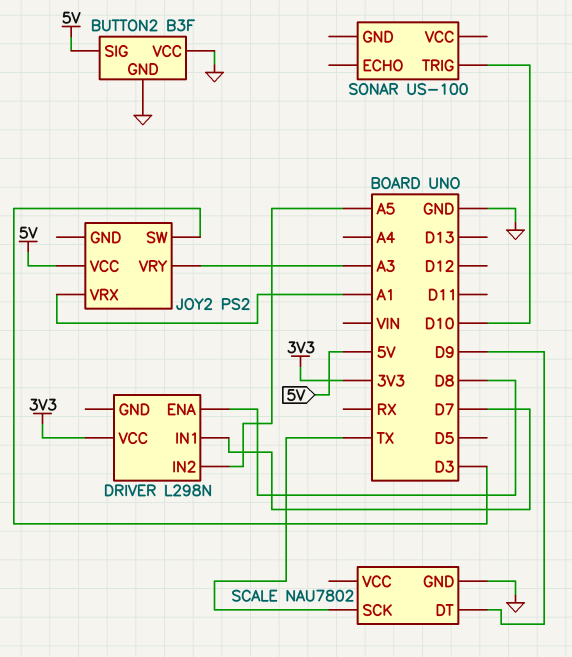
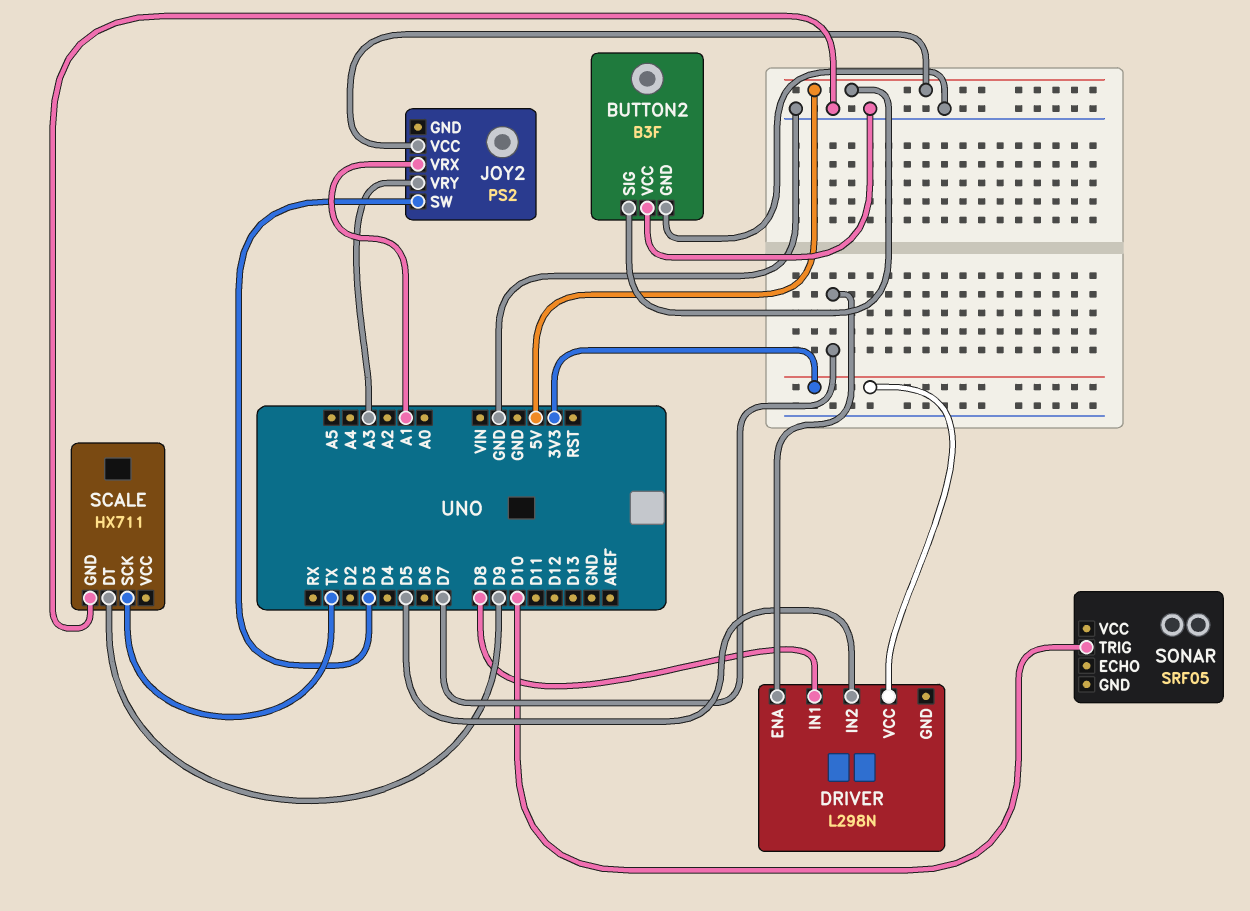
DRIVER pin ENA: D8 -> D7
DRIVER pin IN1: D7 -> D8
DRIVER pin IN2: A5 -> D5
SCALE: NAU7802 -> HX711
SONAR: US-100 -> SRF05

